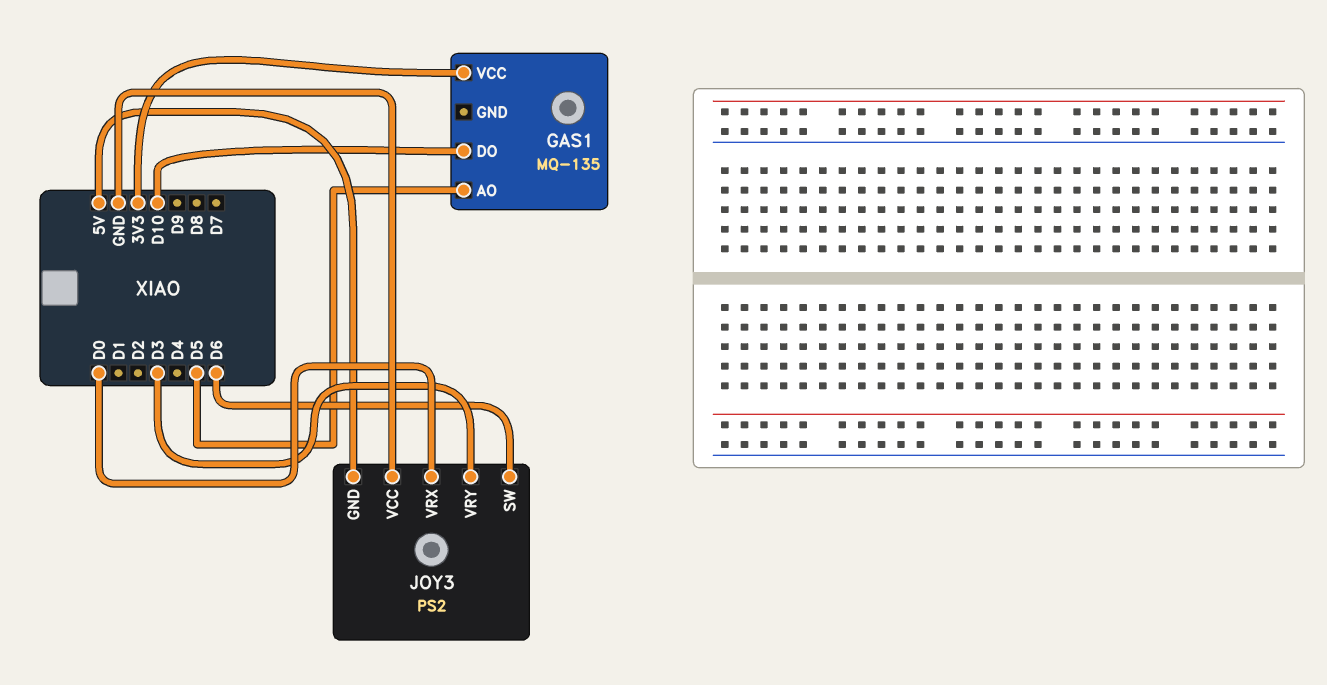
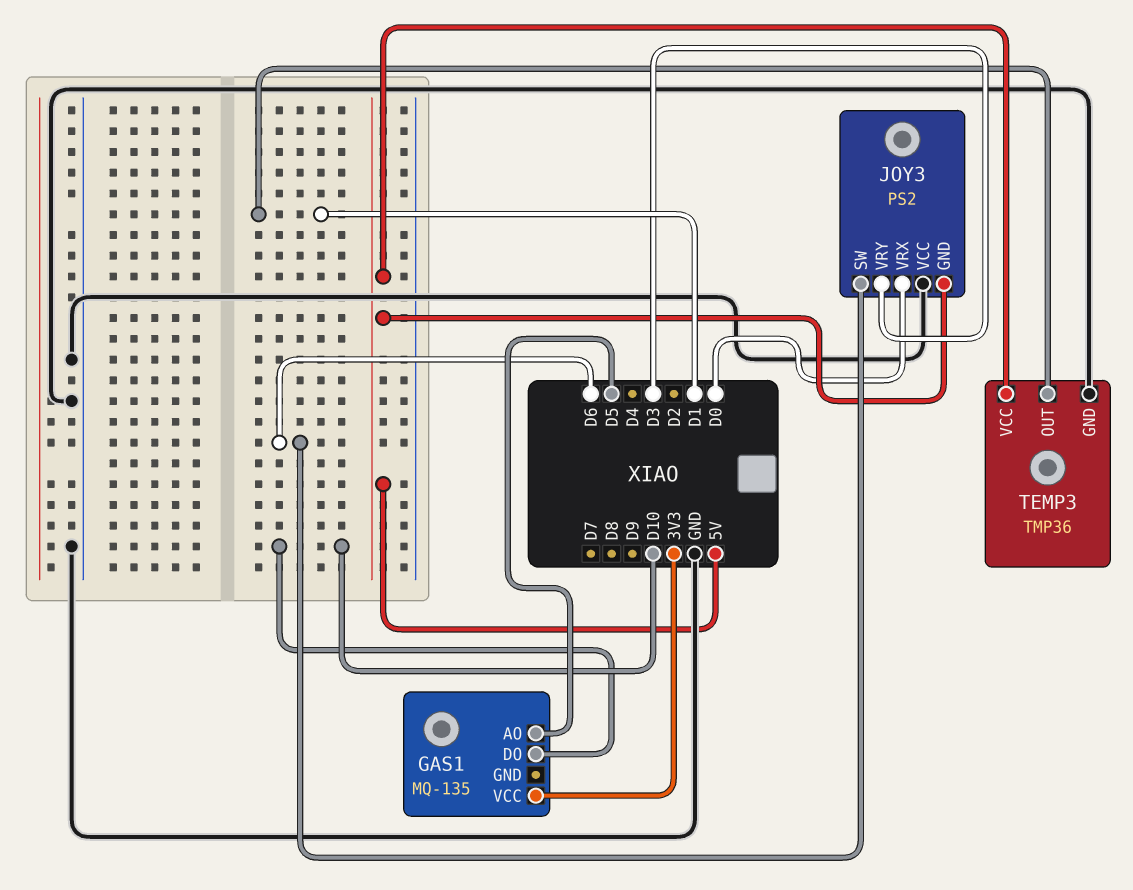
TEMP3: none -> TMP36
TEMP3 pin GND: none -> GND
TEMP3 pin OUT: none -> D1
TEMP3 pin VCC: none -> 5V

